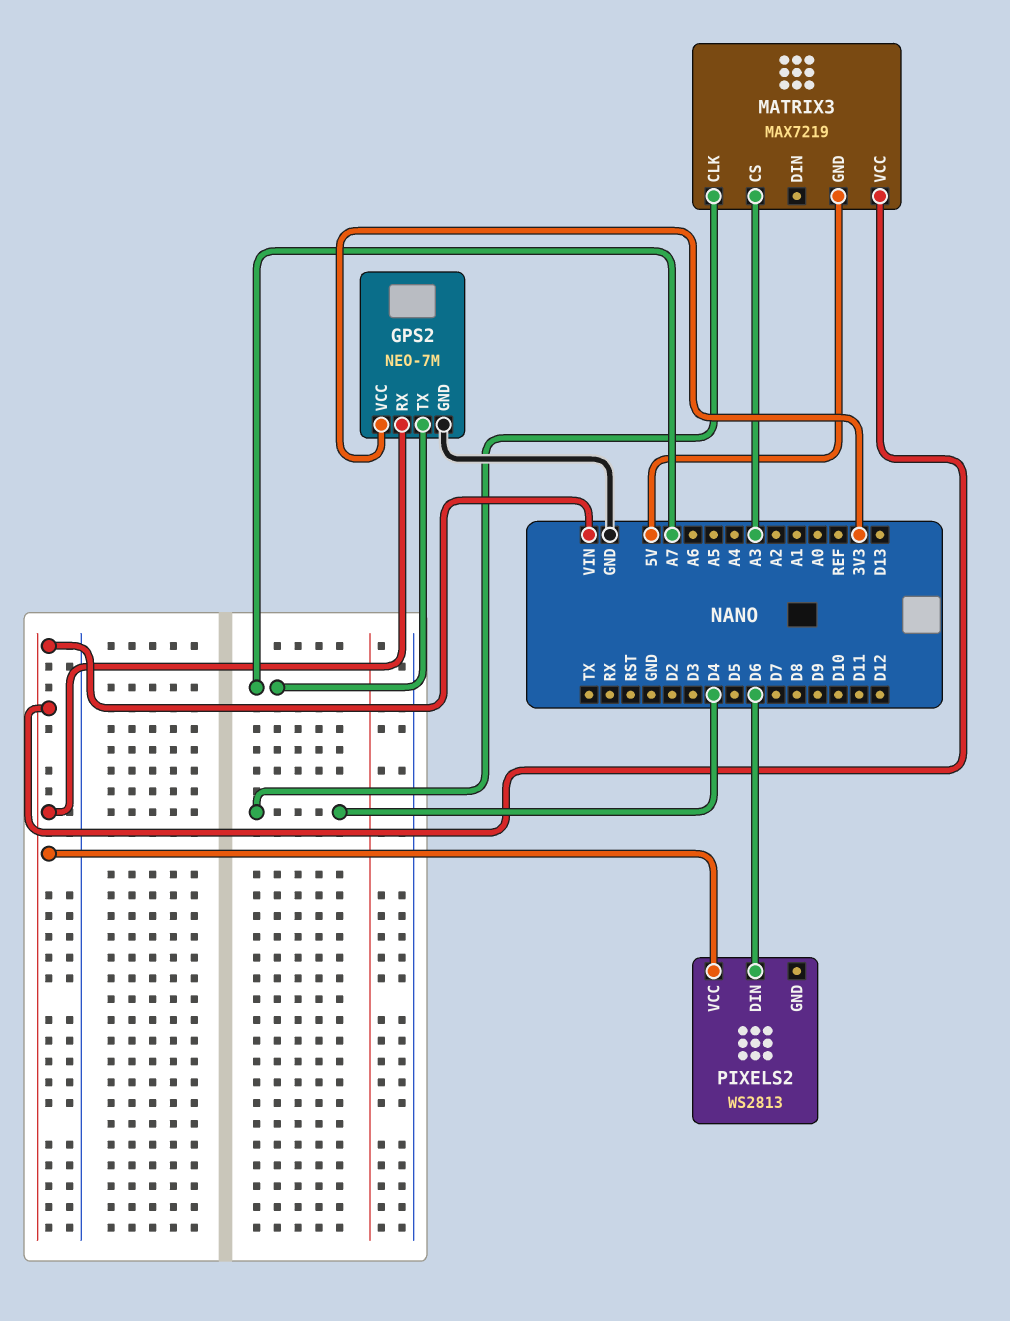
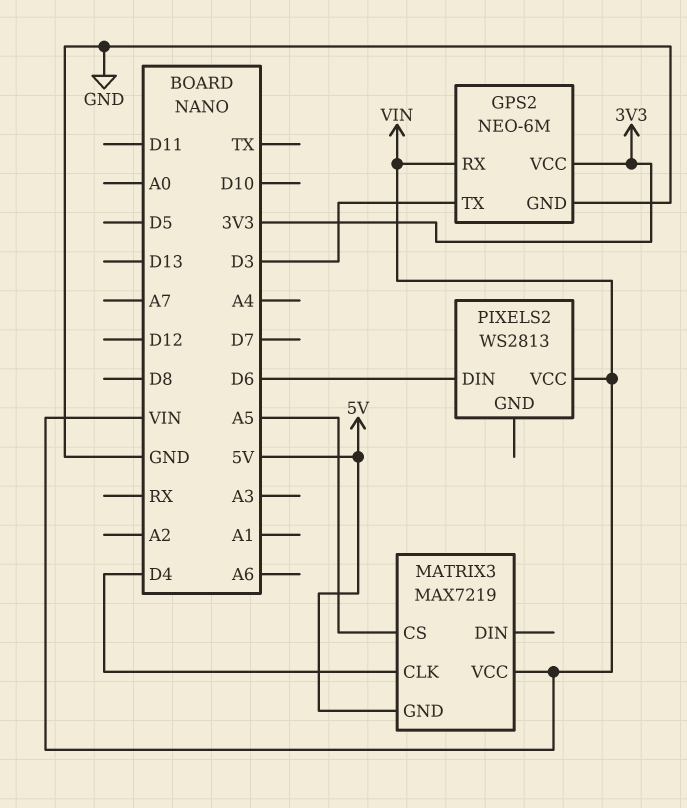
GPS2: NEO-7M -> NEO-6M
GPS2 pin TX: A7 -> D3
MATRIX3 pin CS: A3 -> A5

